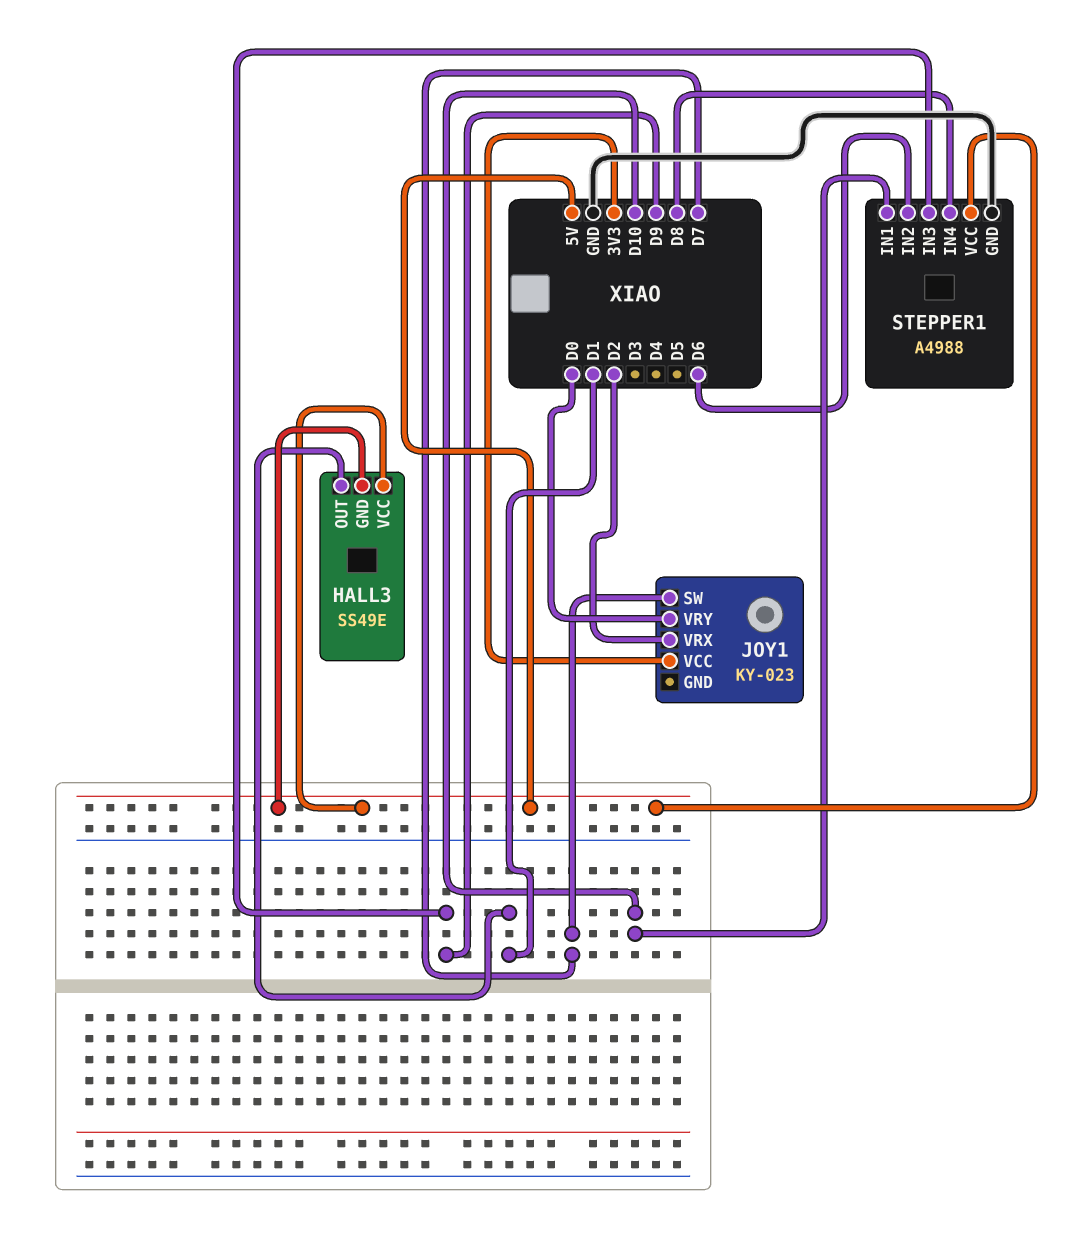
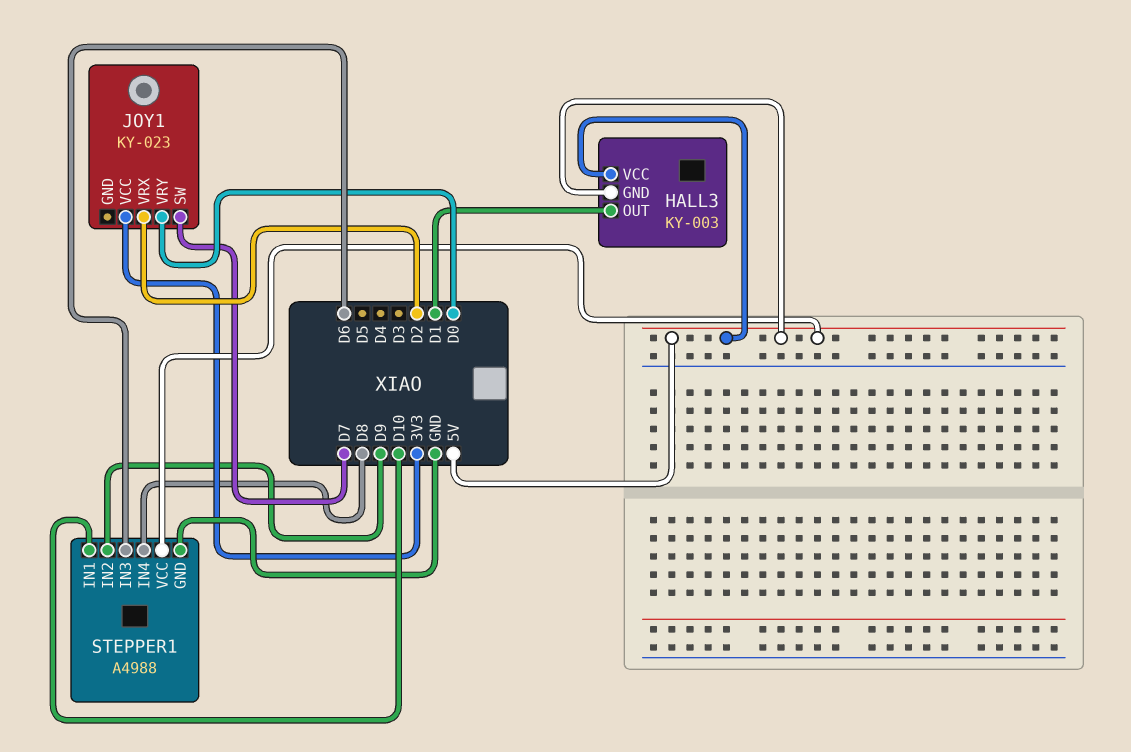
HALL3: SS49E -> KY-003
STEPPER1 pin IN2: D6 -> D9
STEPPER1 pin IN3: D9 -> D6

